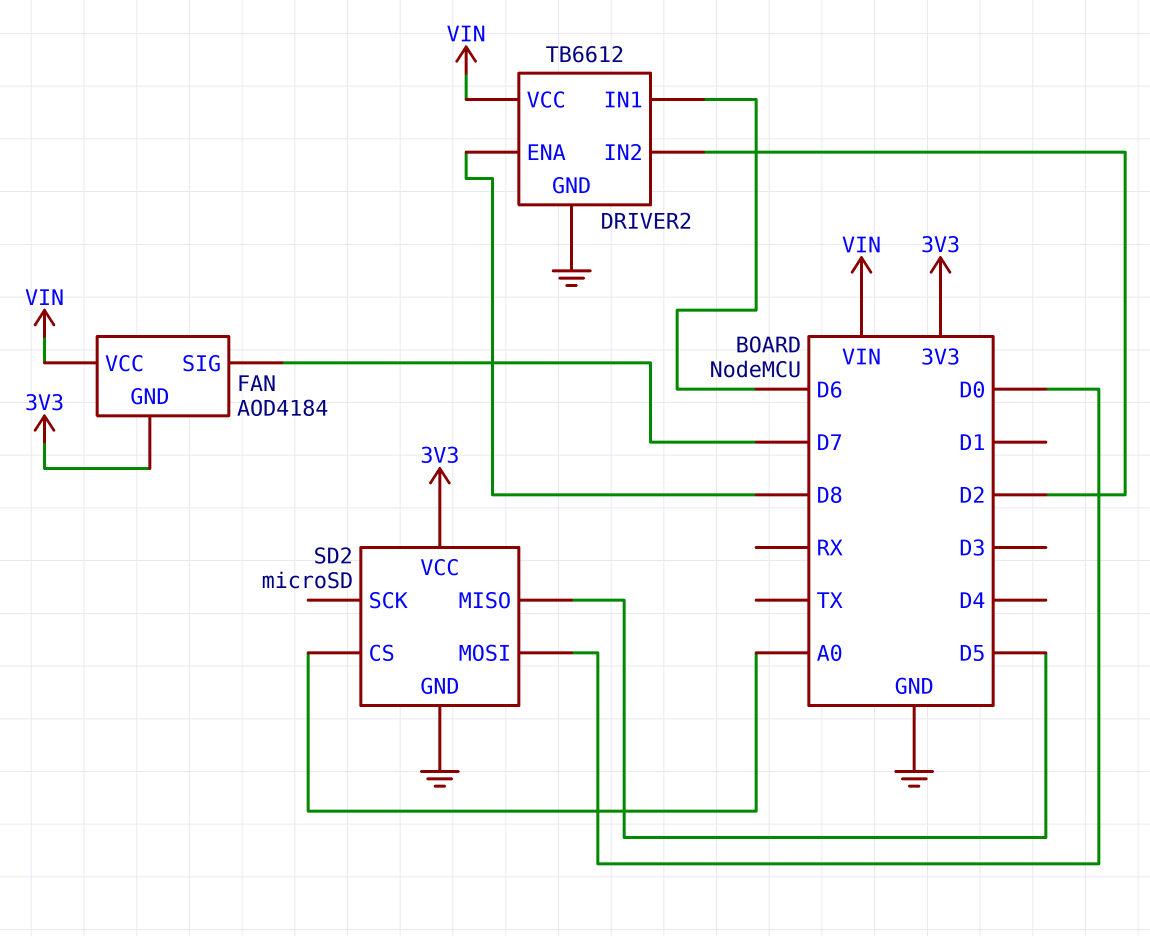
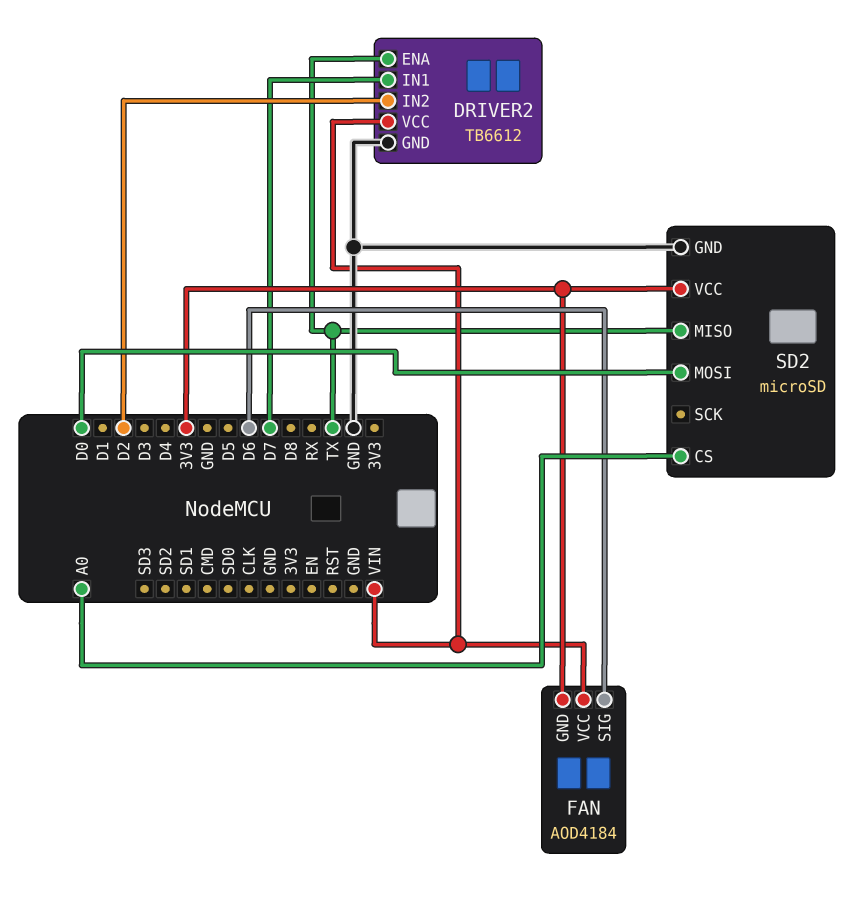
DRIVER2 pin ENA: D8 -> TX
DRIVER2 pin IN1: D6 -> D7
FAN pin SIG: D7 -> D6
SD2 pin MISO: D5 -> TX

